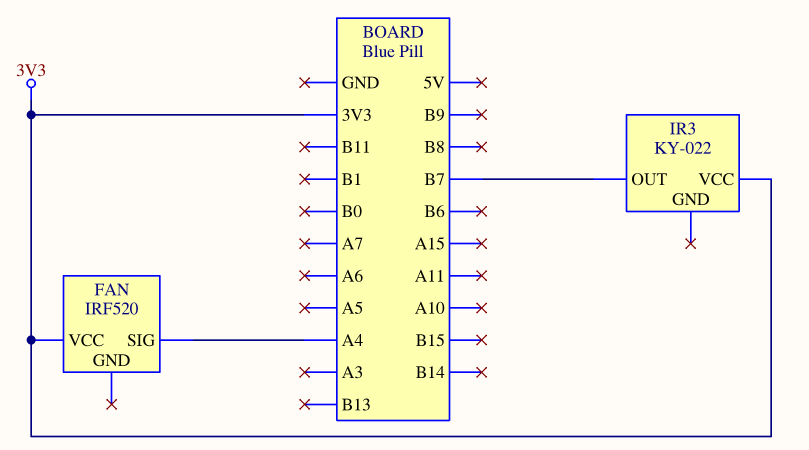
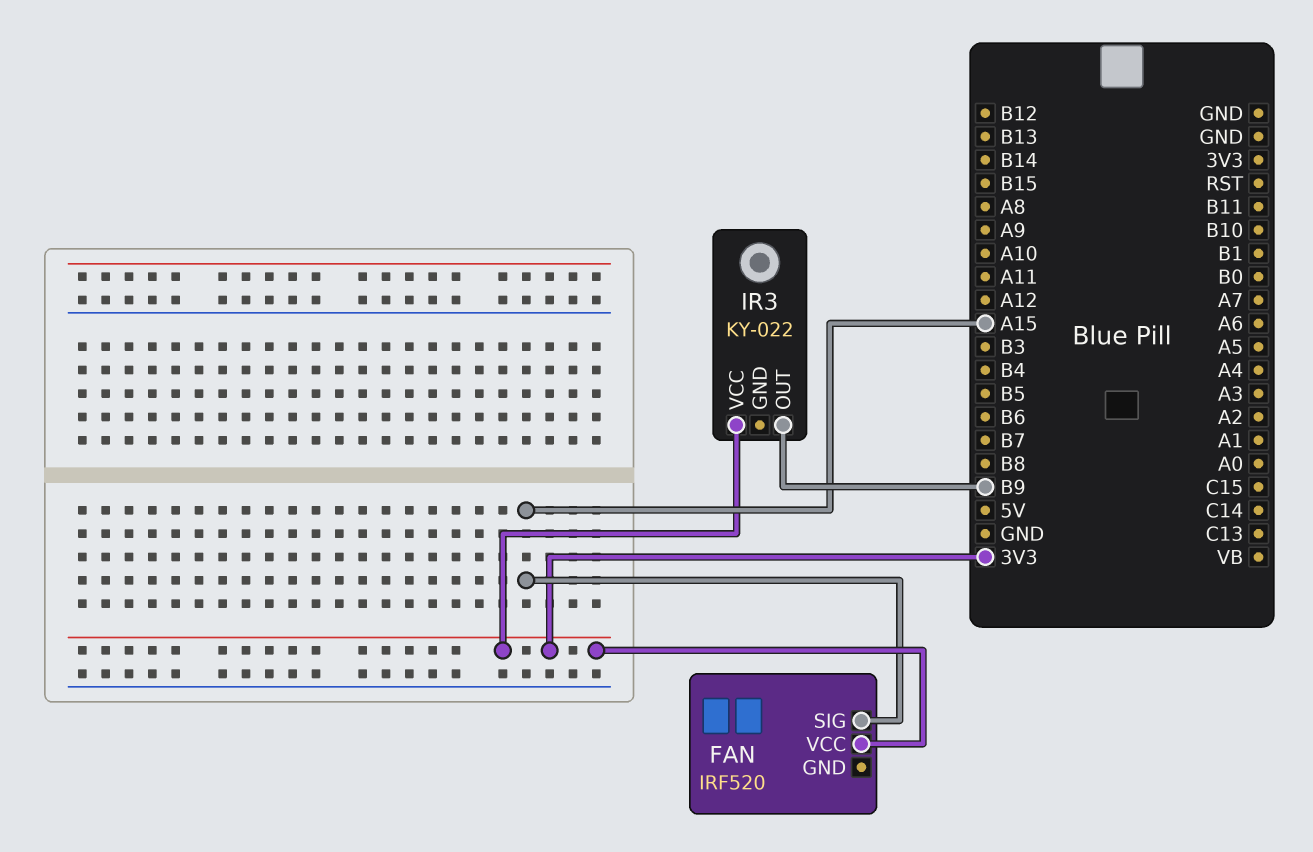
FAN pin SIG: A4 -> A15
IR3 pin OUT: B7 -> B9

